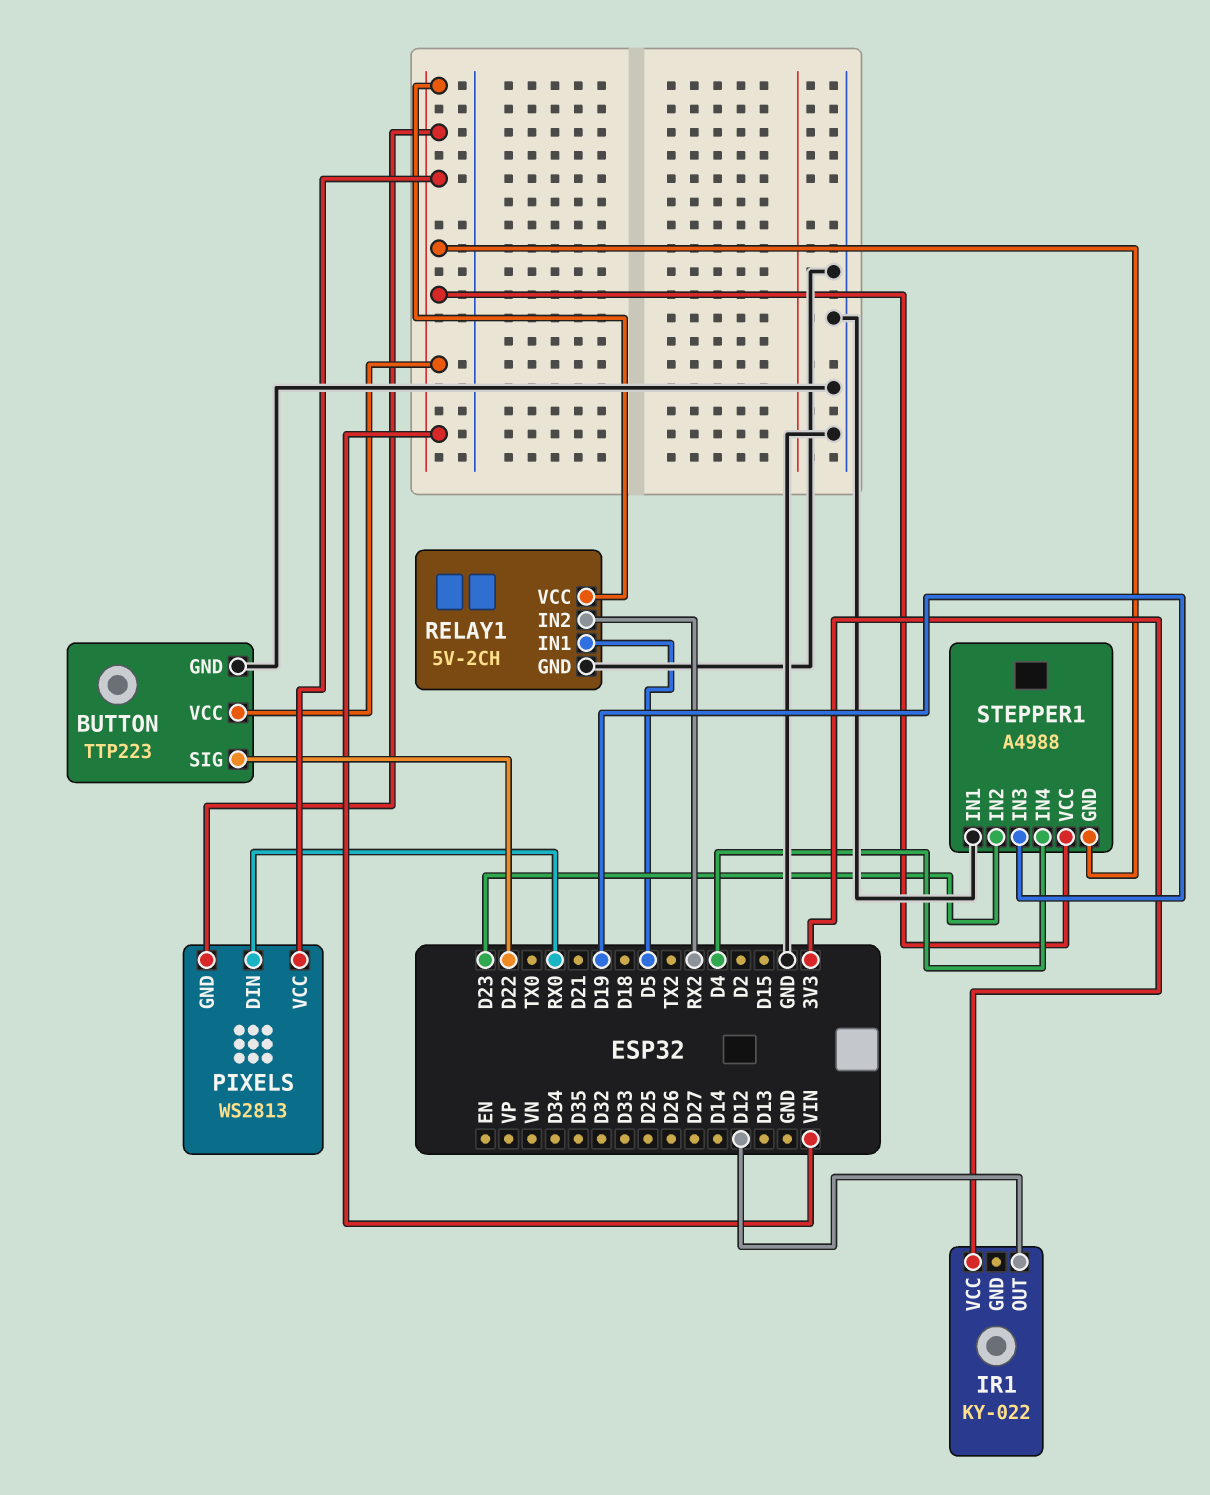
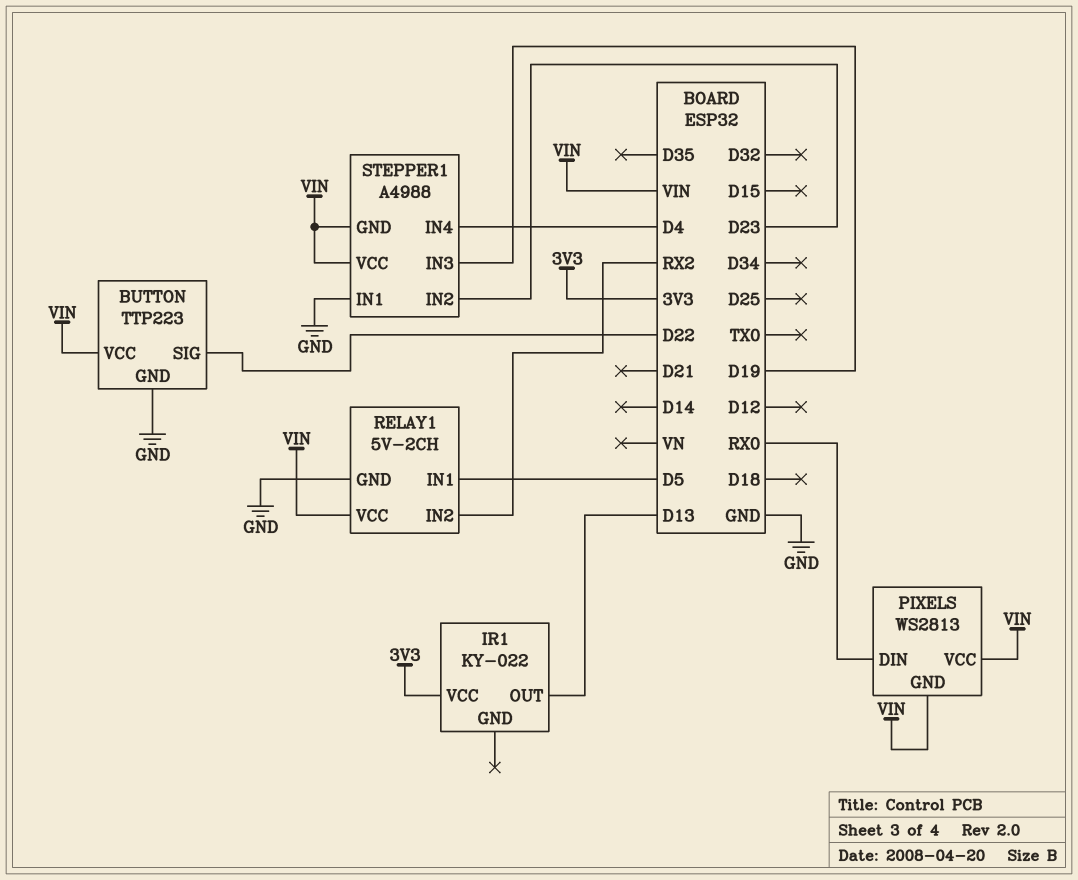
IR1 pin OUT: D12 -> D13

